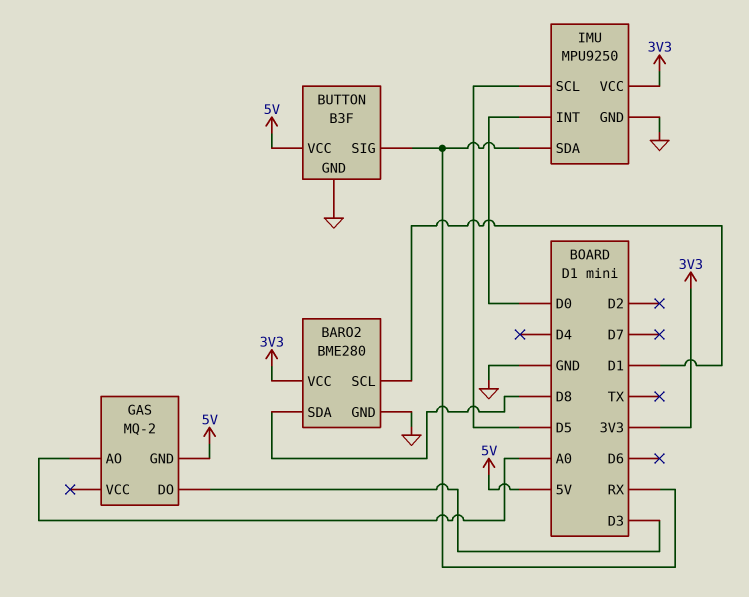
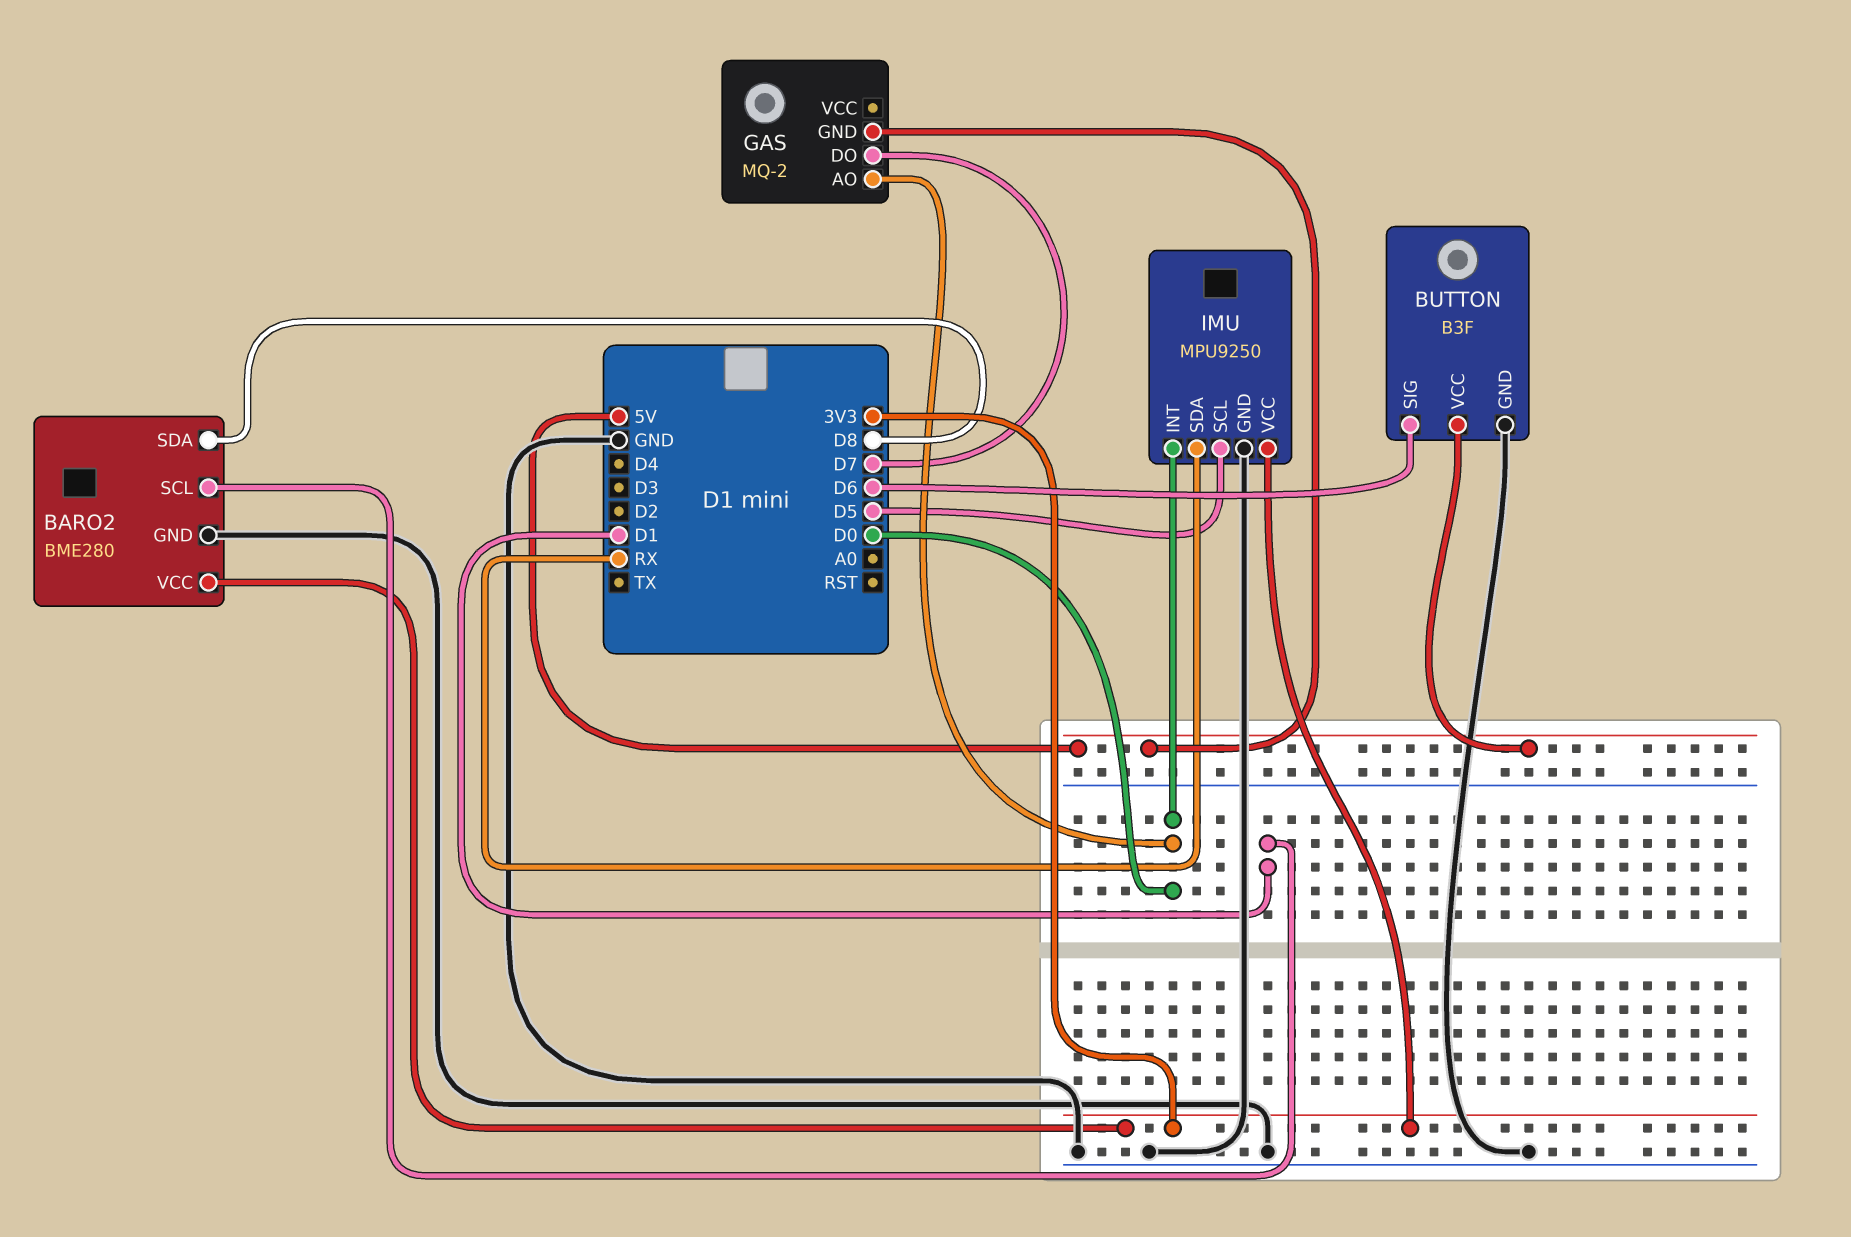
BUTTON pin SIG: RX -> D6
GAS pin AO: A0 -> D0
GAS pin DO: D3 -> D7

